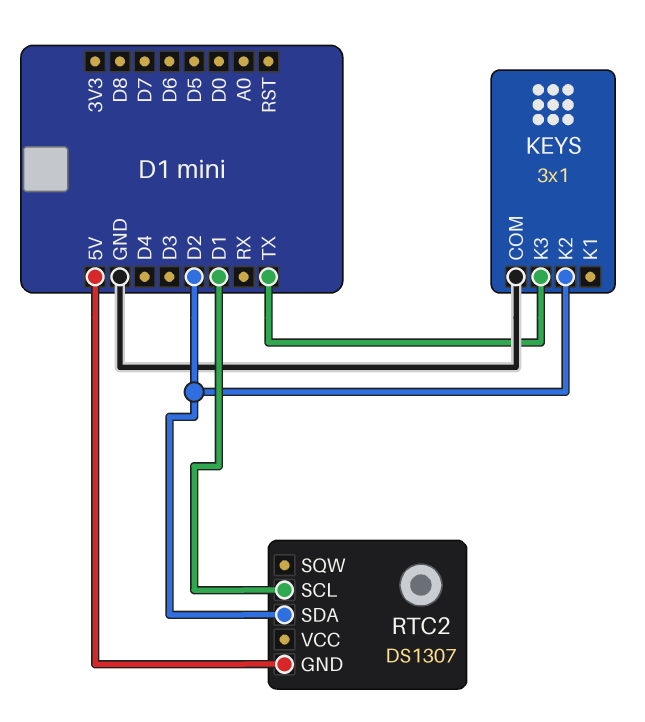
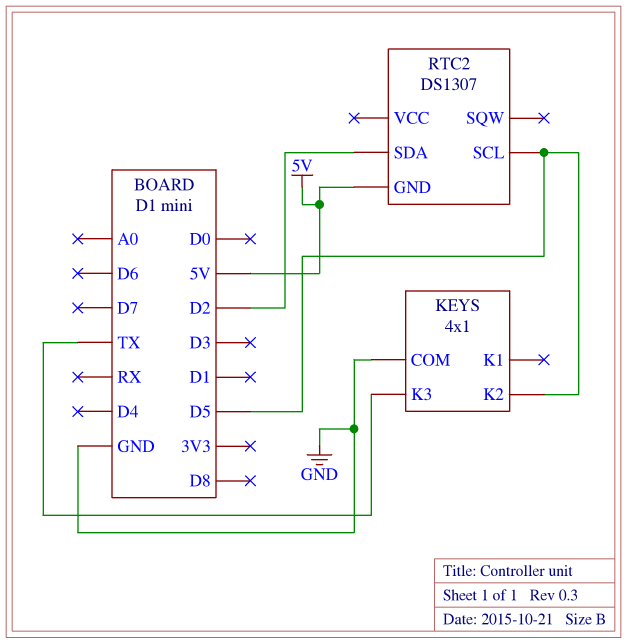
KEYS: 3x1 -> 4x1
KEYS pin K2: D2 -> D5
RTC2 pin SCL: D1 -> D5

